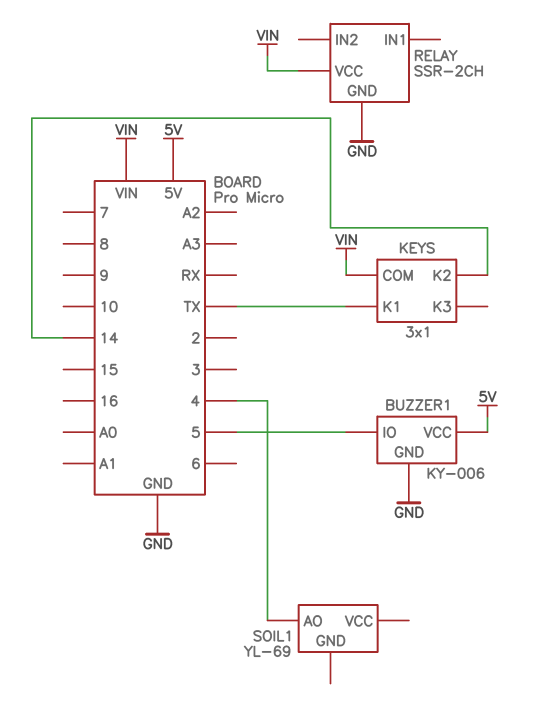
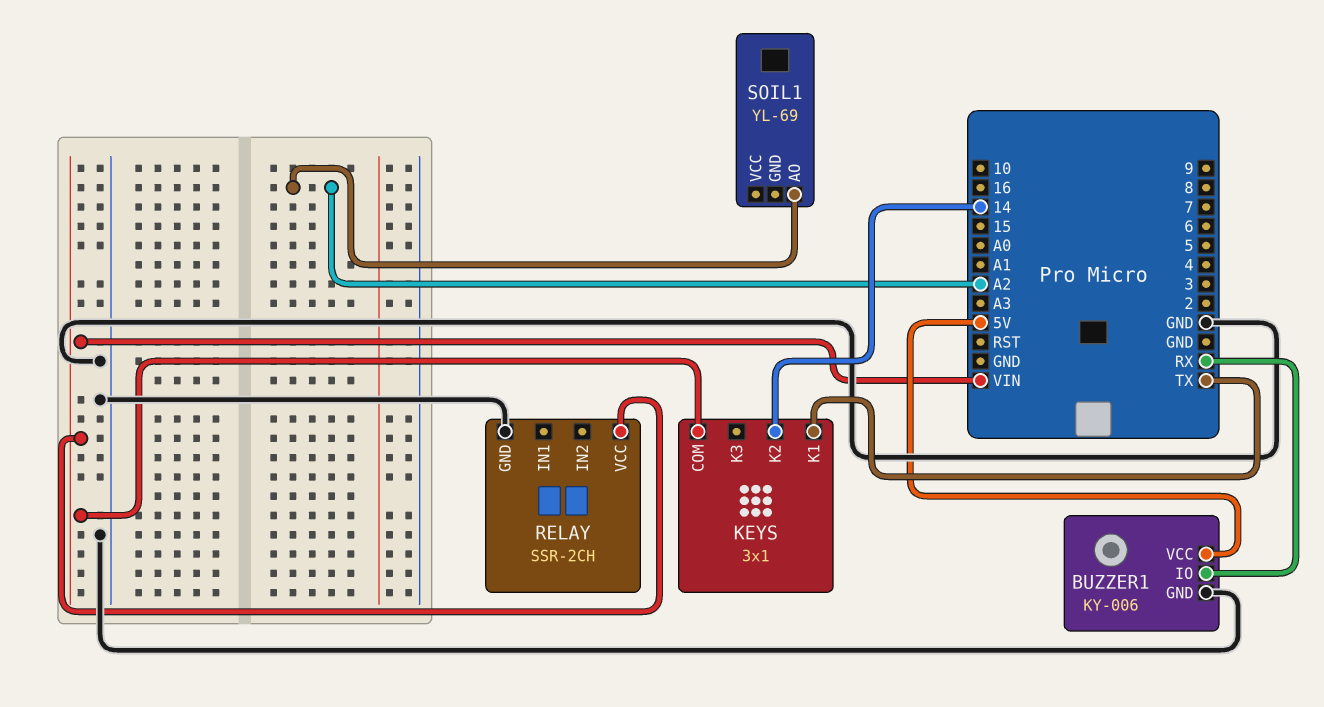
BUZZER1 pin IO: 5 -> RX
SOIL1 pin AO: 4 -> A2

